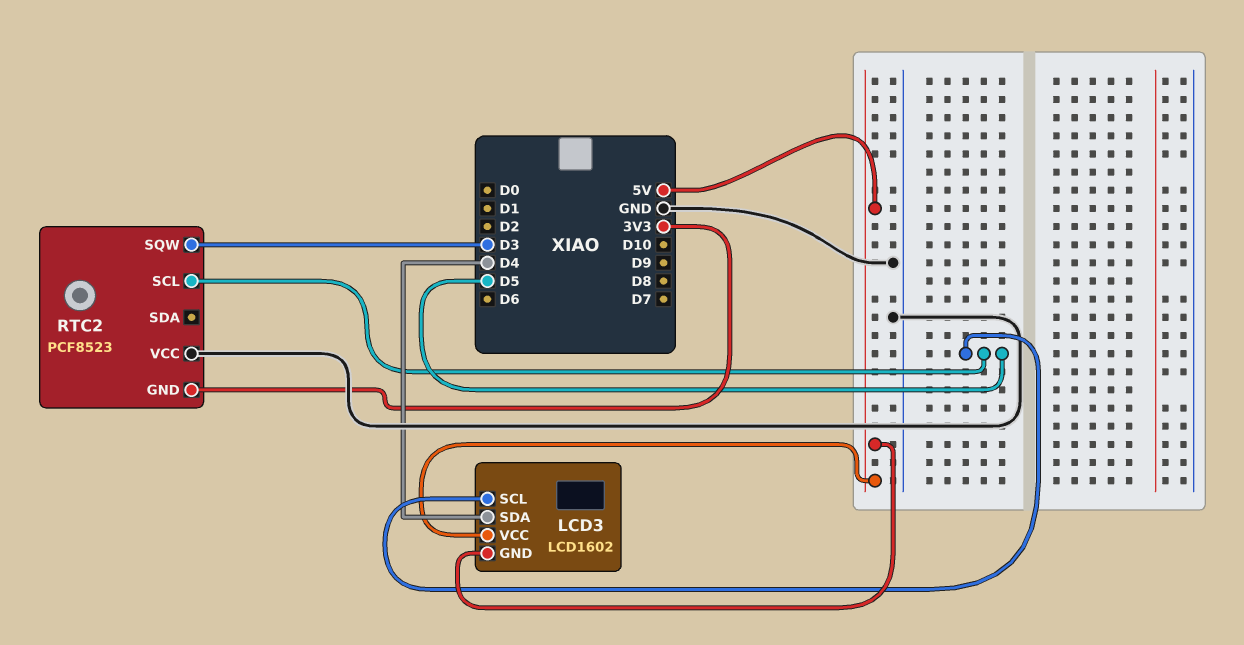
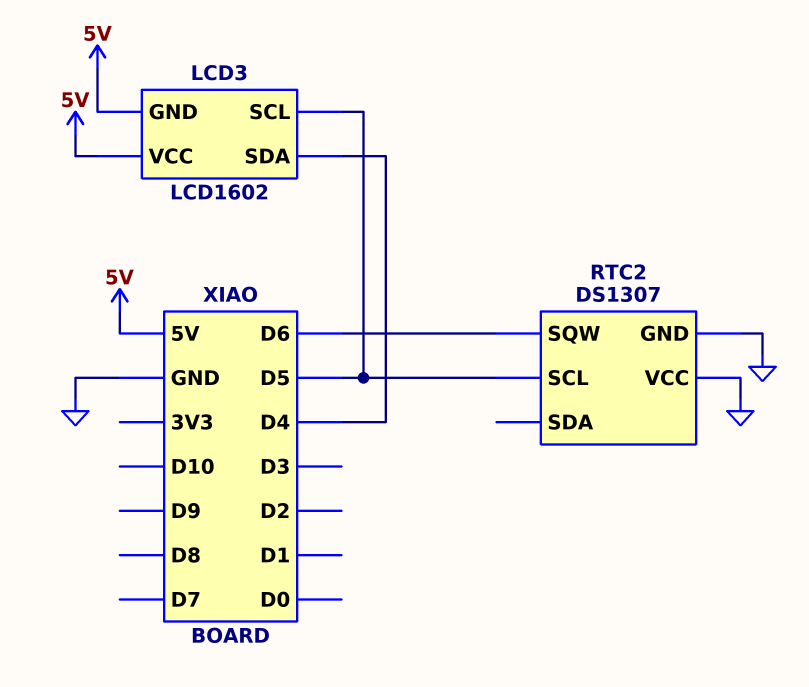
RTC2: PCF8523 -> DS1307
RTC2 pin GND: 3V3 -> GND
RTC2 pin SQW: D3 -> D6

